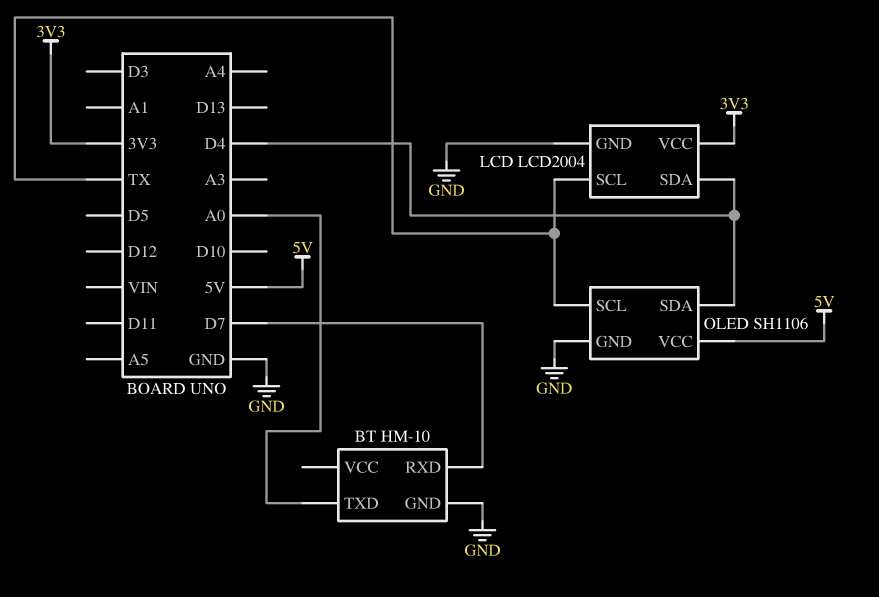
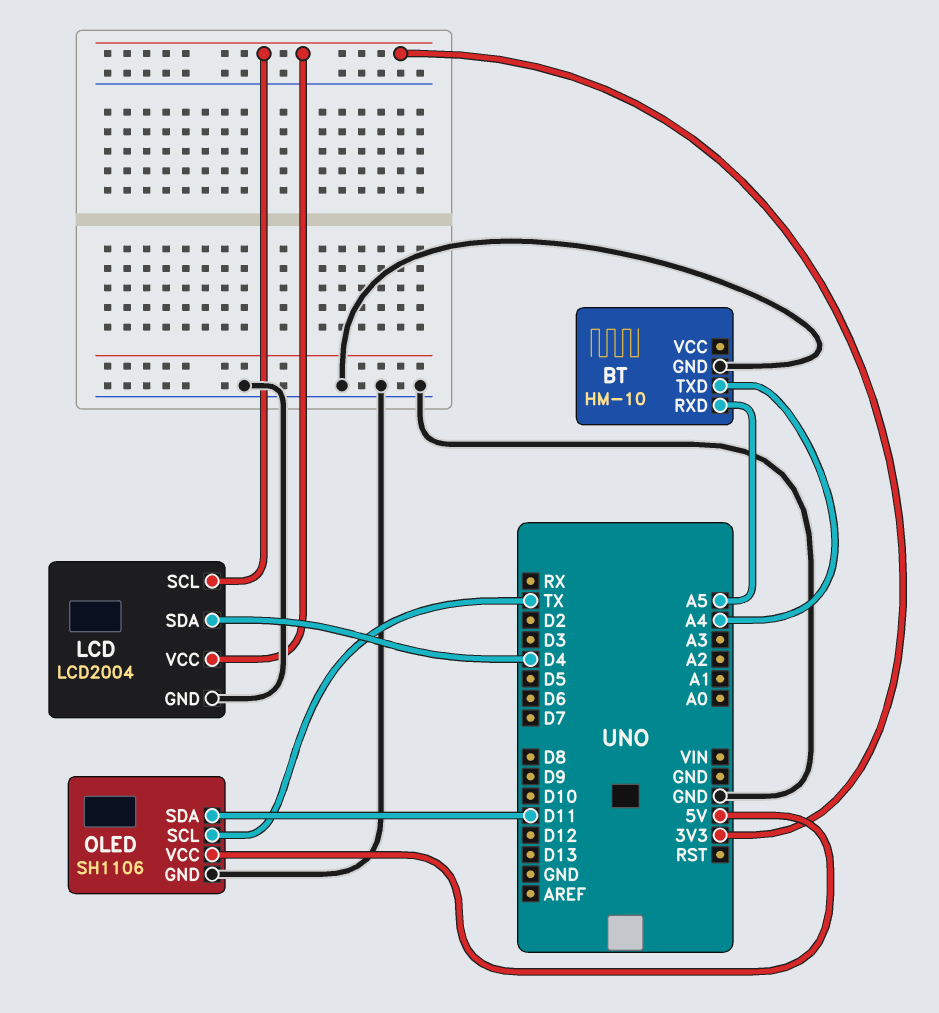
BT pin RXD: D7 -> A5
BT pin TXD: A0 -> A4
LCD pin SCL: TX -> 3V3
OLED pin SDA: D4 -> D11

